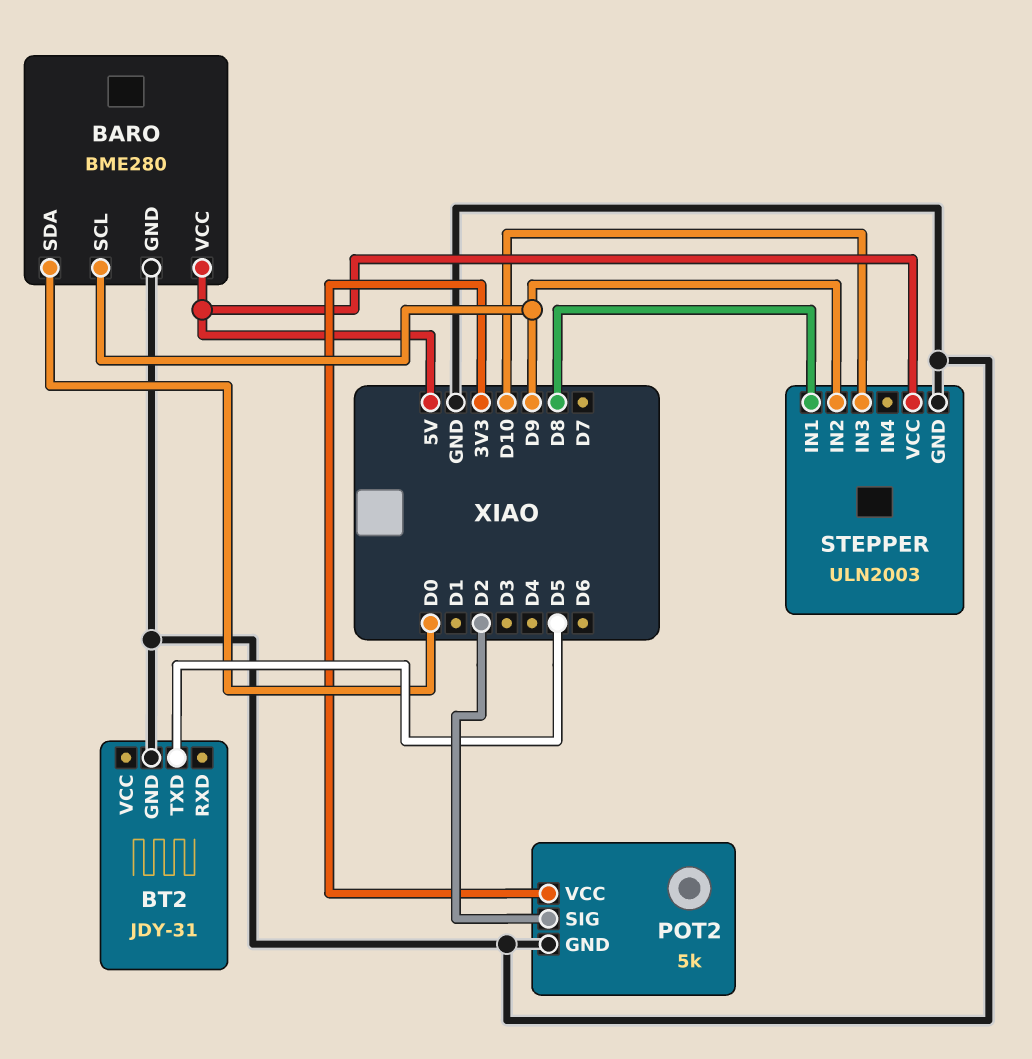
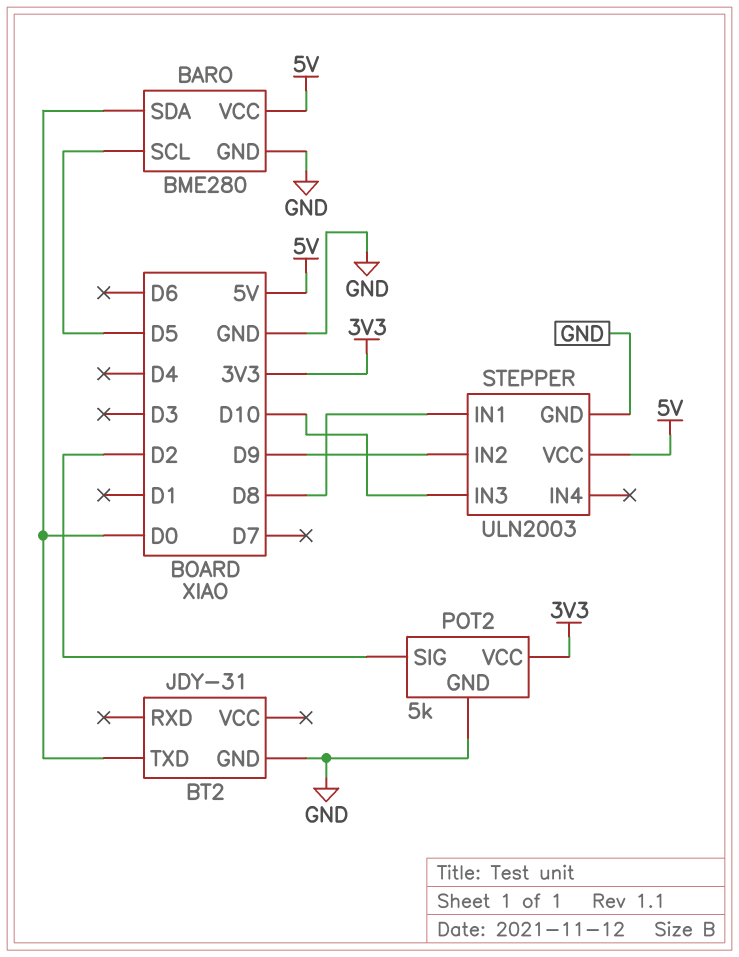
BARO pin SCL: D9 -> D5
BT2 pin TXD: D5 -> D0

